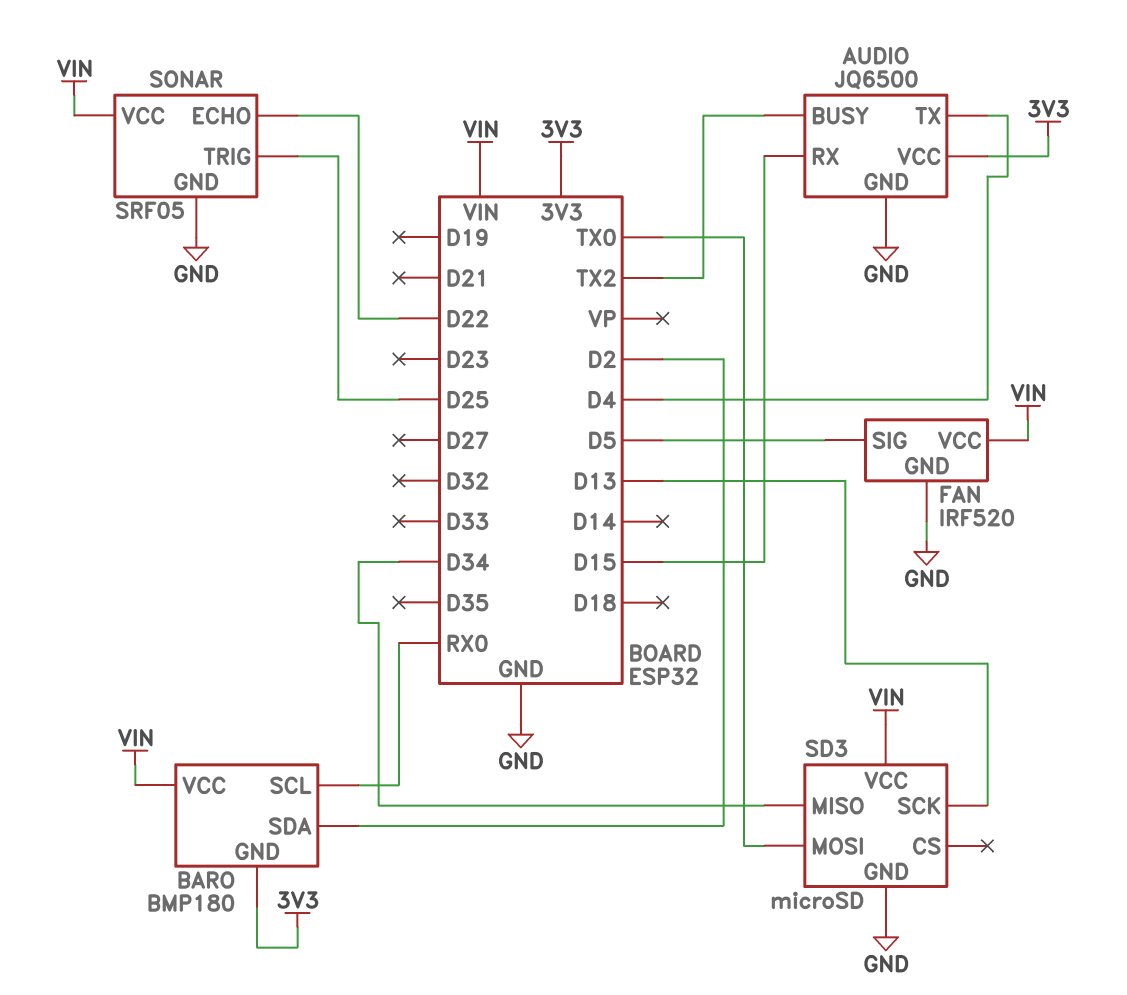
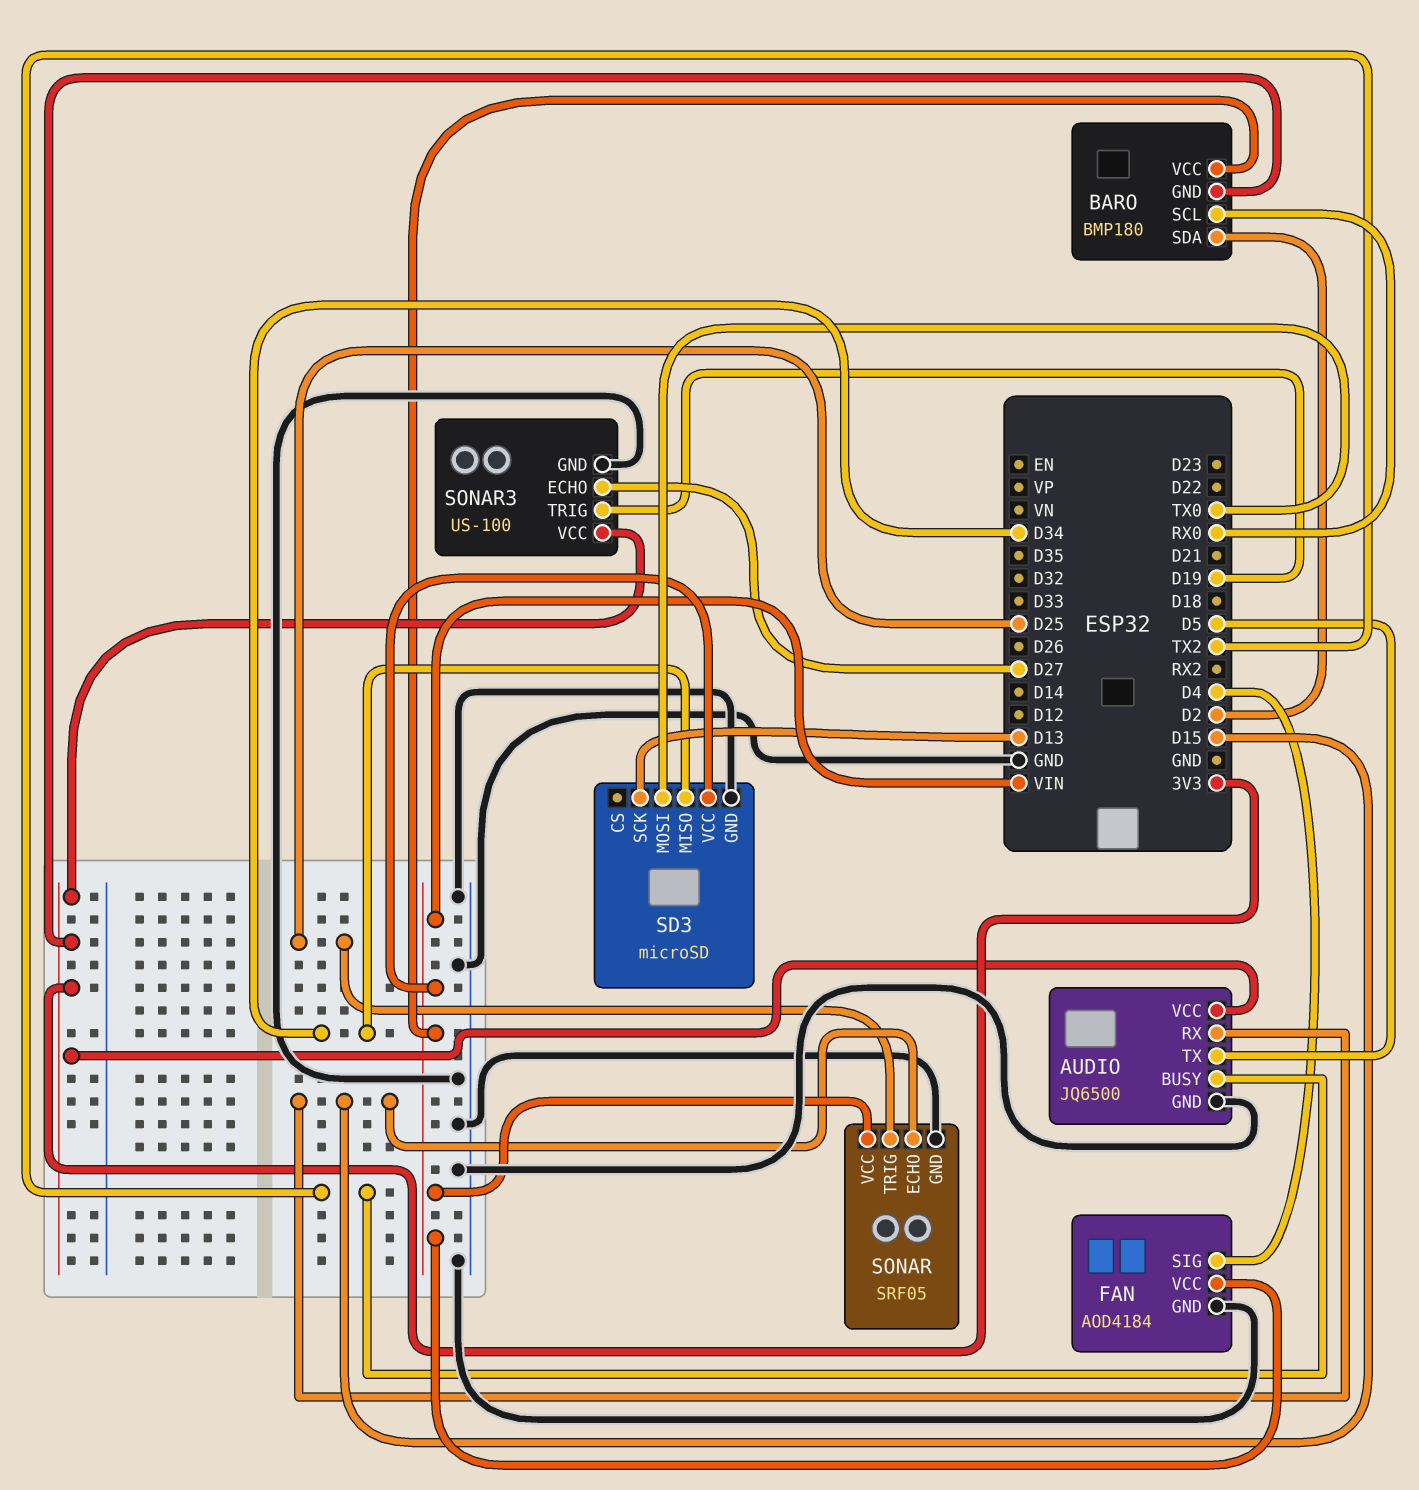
AUDIO pin TX: D4 -> D5
FAN: IRF520 -> AOD4184
FAN pin SIG: D5 -> D4
SONAR pin ECHO: D22 -> D15
SONAR3: none -> US-100
SONAR3 pin ECHO: none -> D27
SONAR3 pin GND: none -> GND
SONAR3 pin TRIG: none -> D19
SONAR3 pin VCC: none -> 3V3

